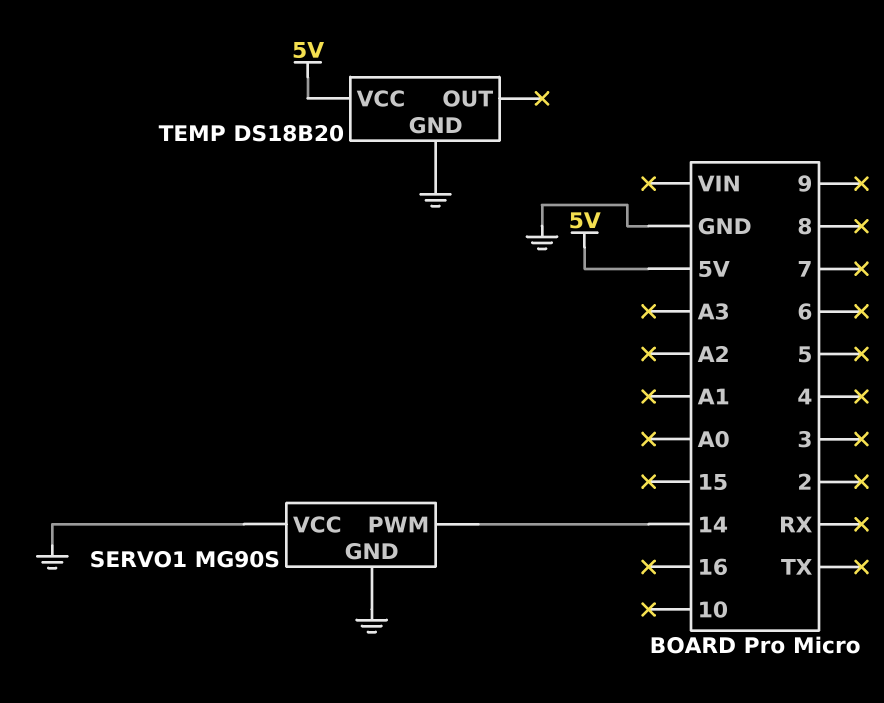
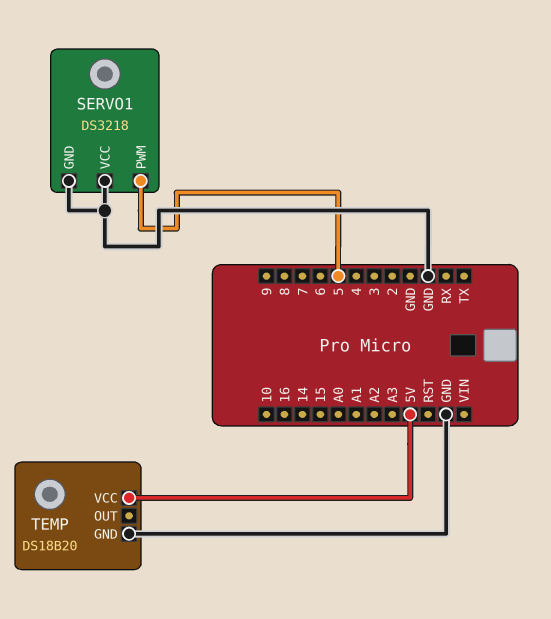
SERVO1: MG90S -> DS3218
SERVO1 pin PWM: 14 -> 5

